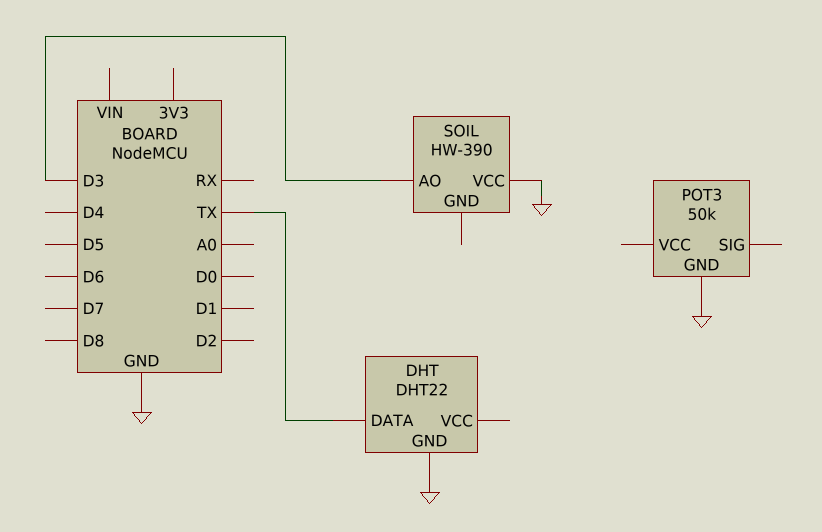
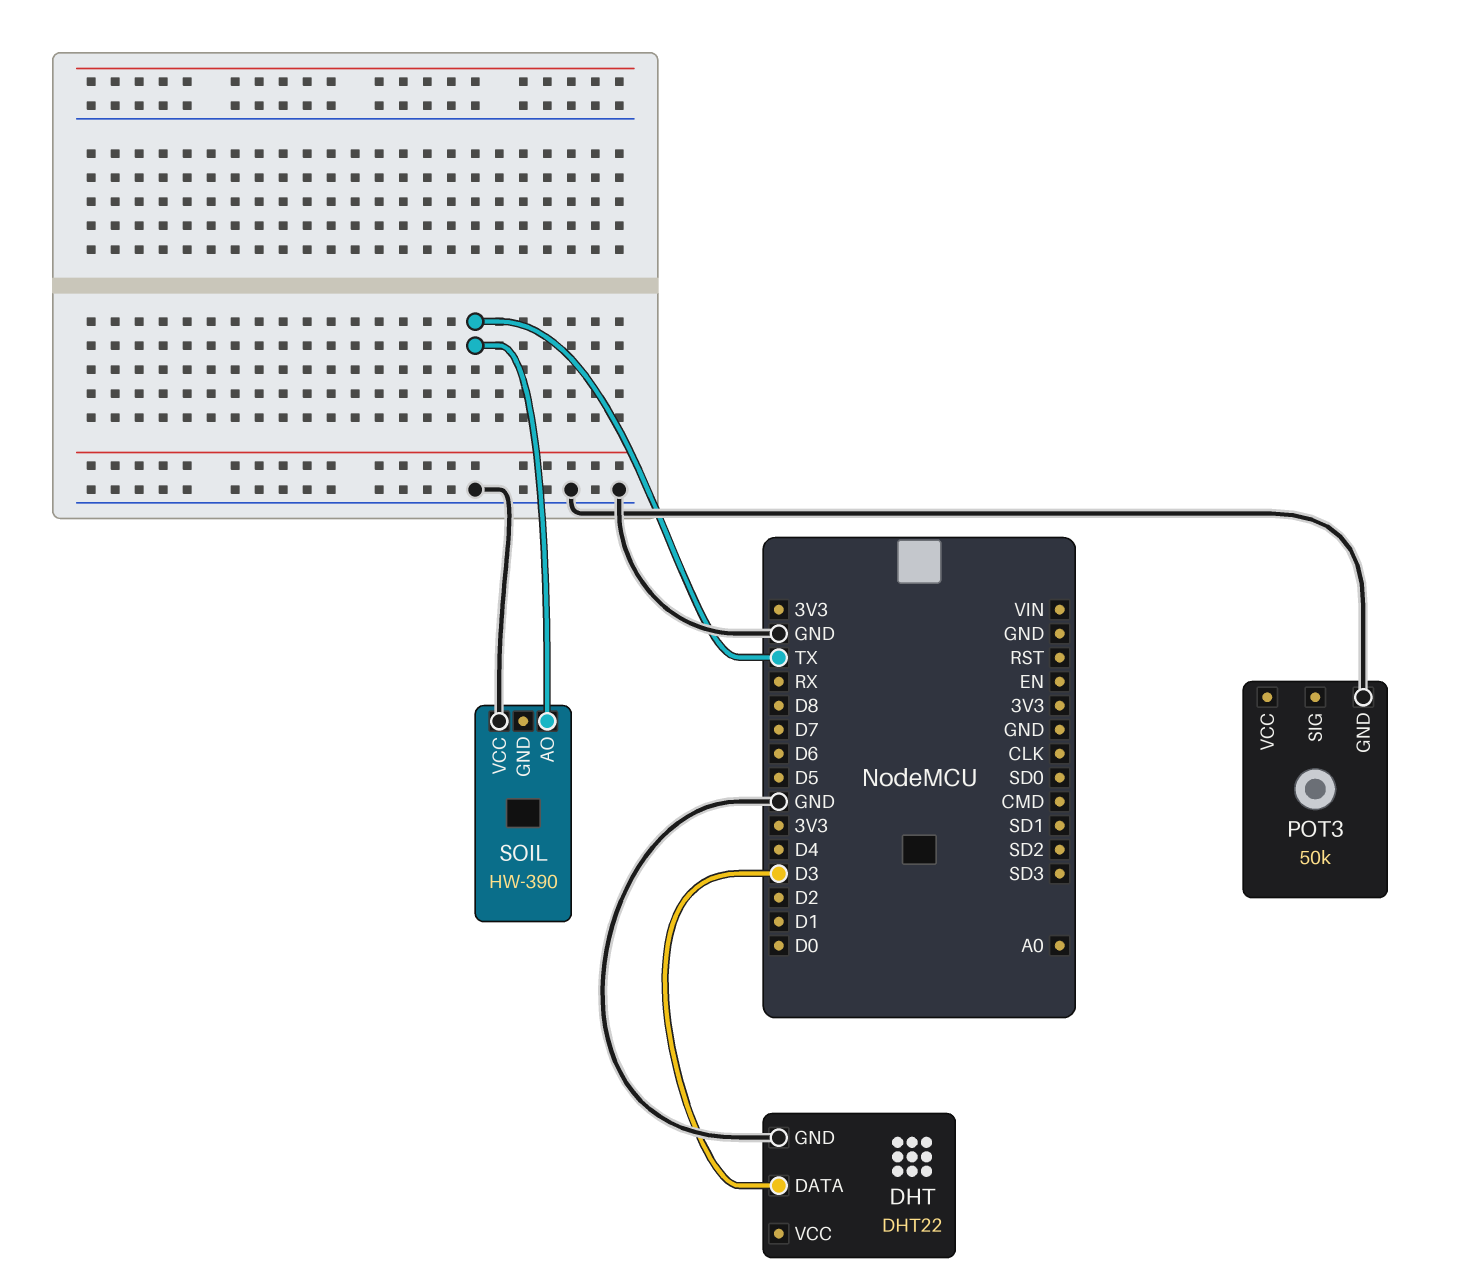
DHT pin DATA: TX -> D3
SOIL pin AO: D3 -> TX

